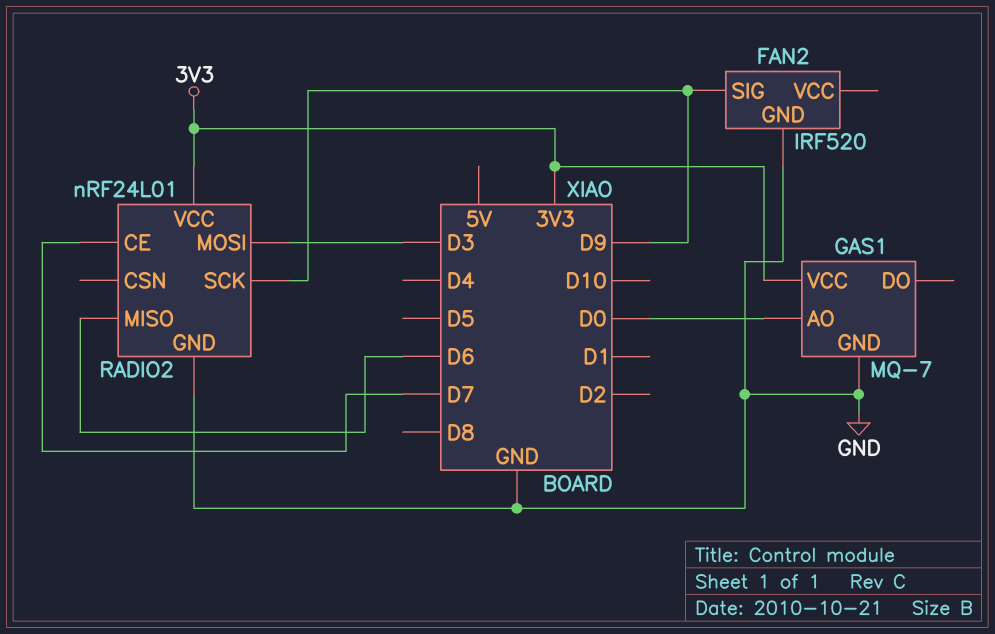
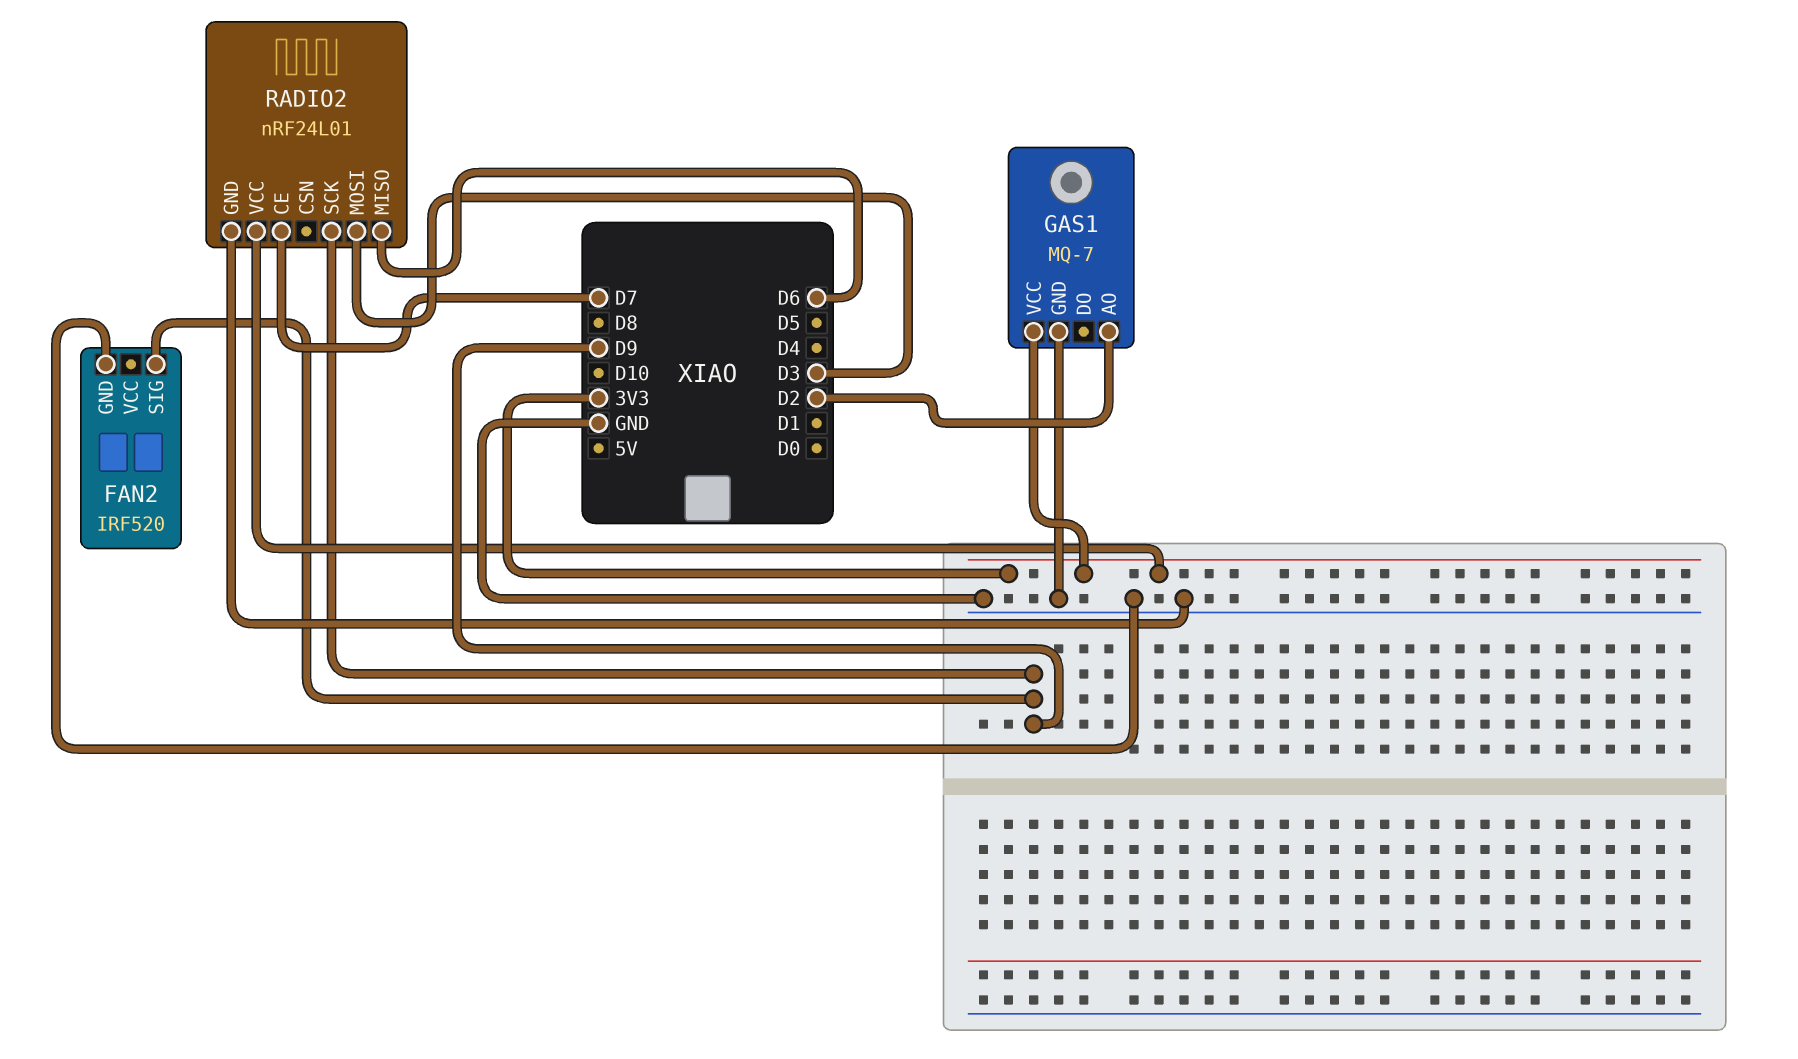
GAS1 pin AO: D0 -> D2

